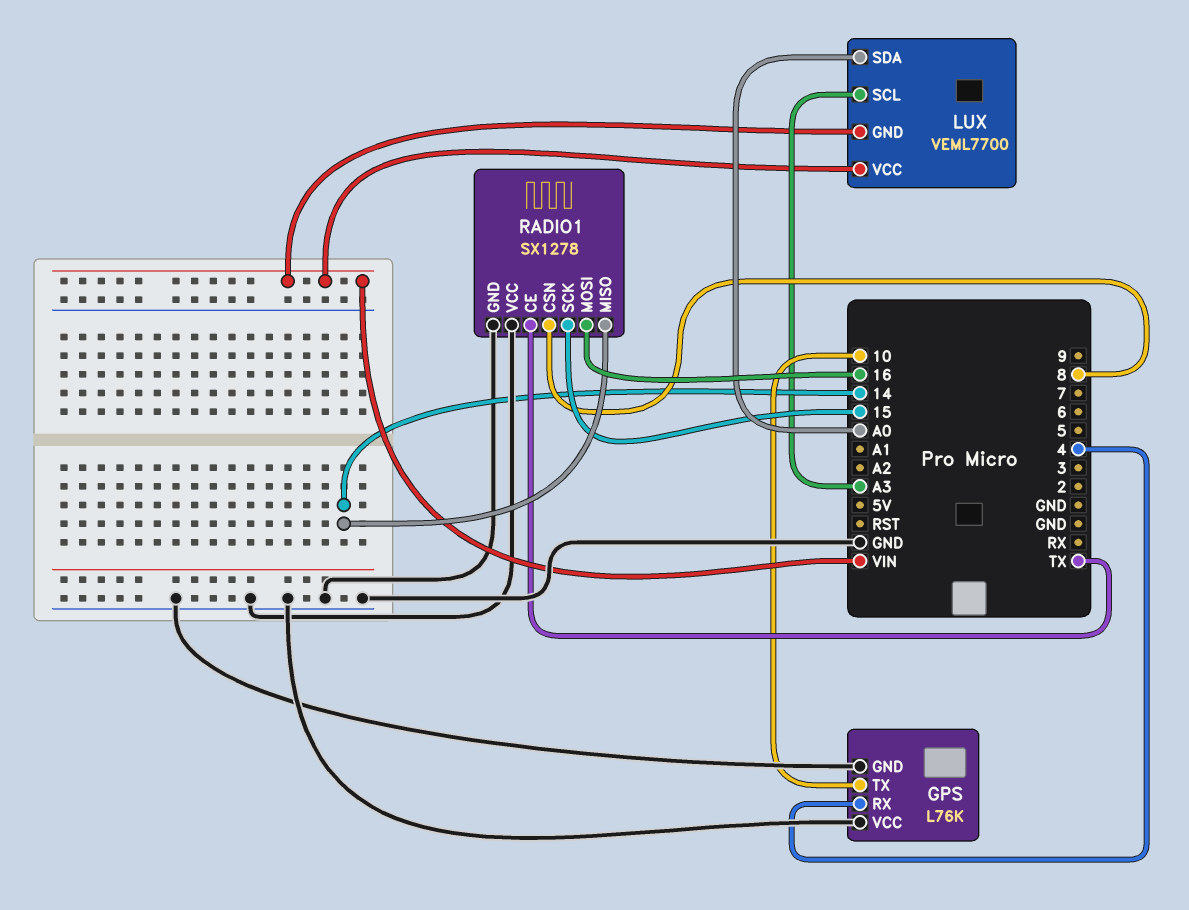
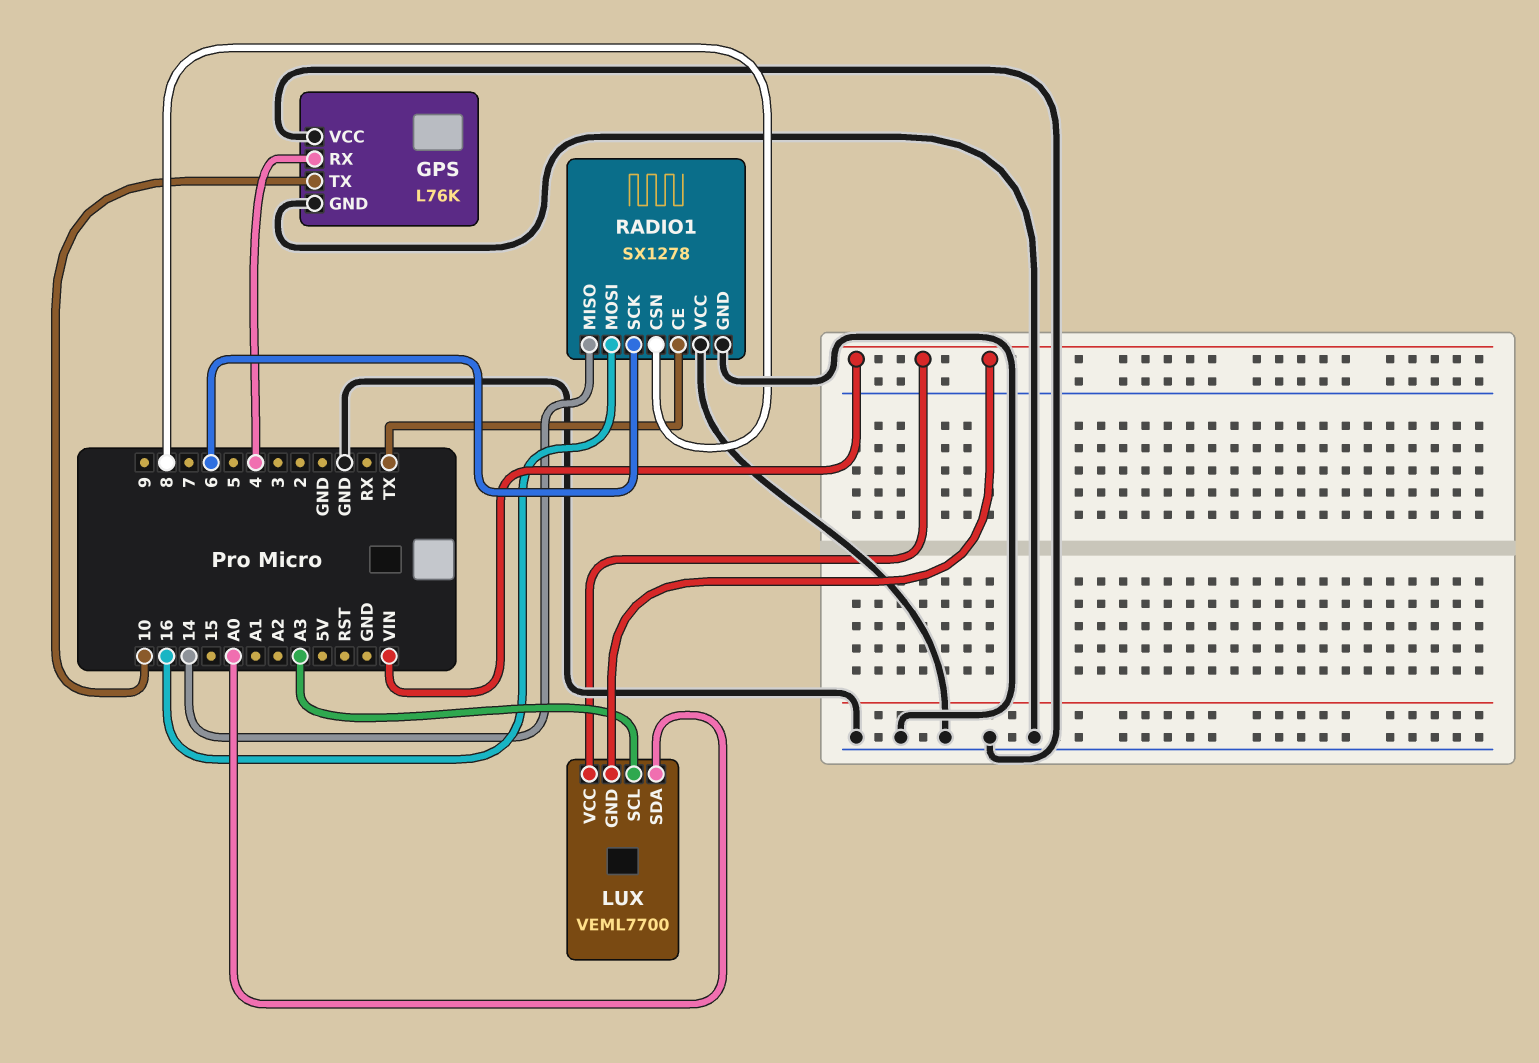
RADIO1 pin SCK: 15 -> 6

